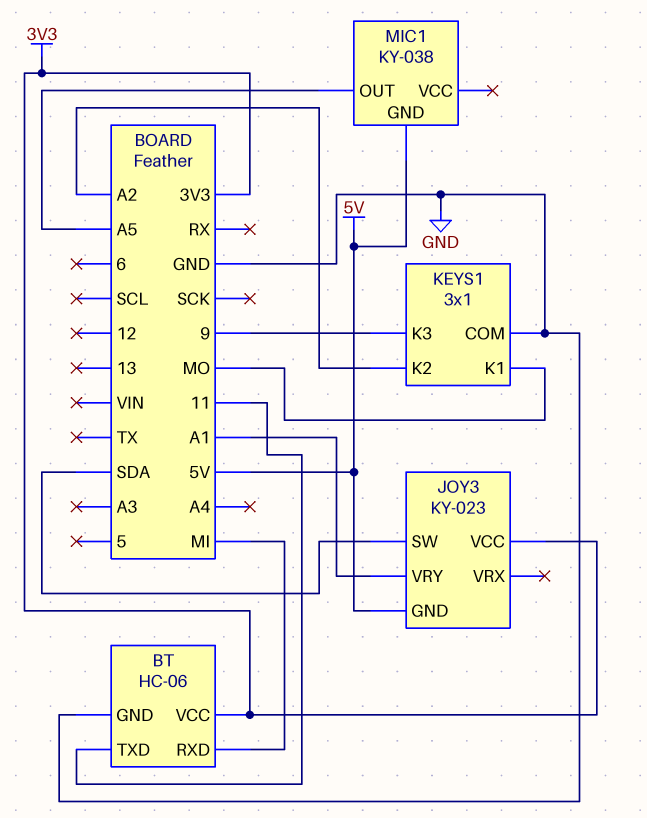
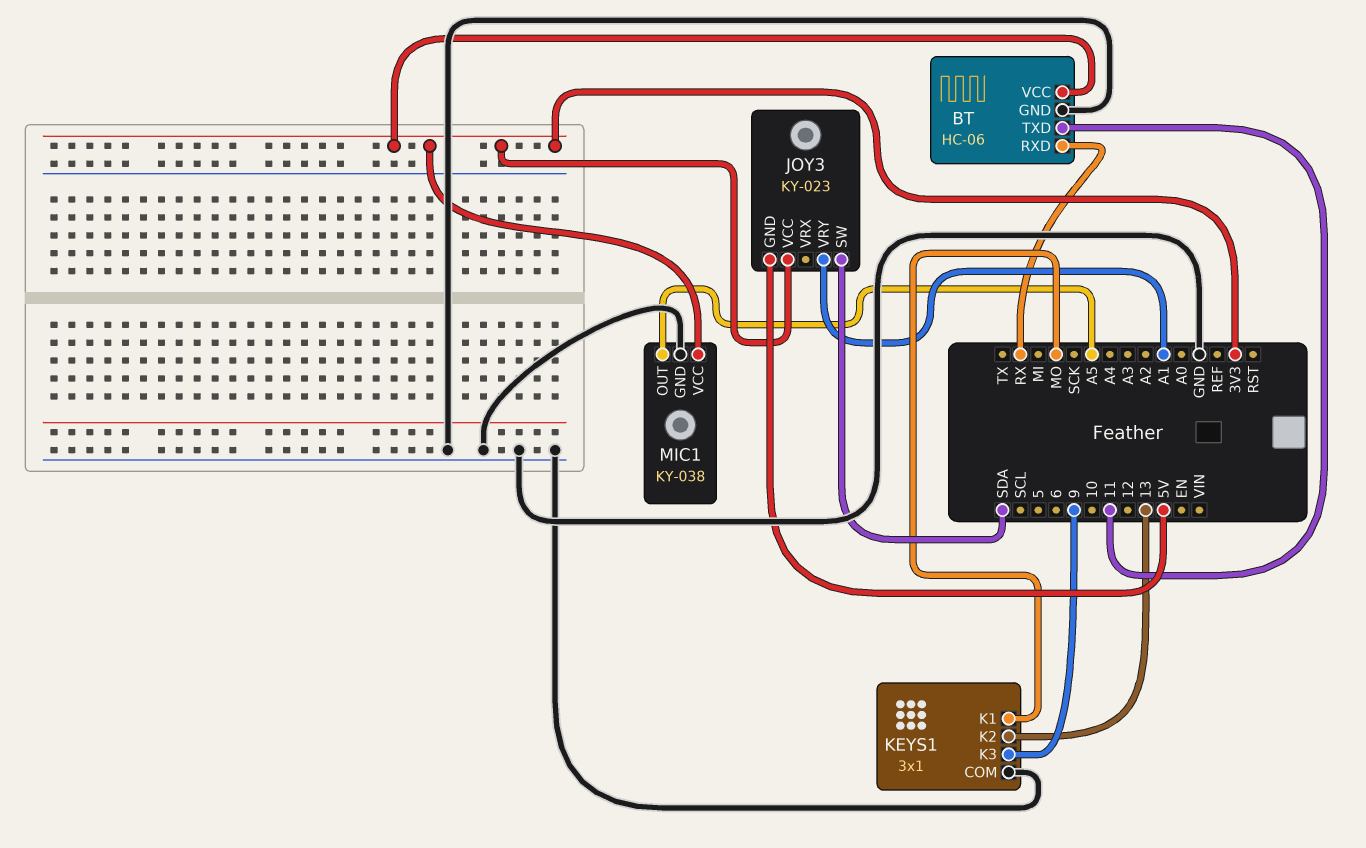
BT pin RXD: MI -> RX
KEYS1 pin K2: A2 -> 13
MIC1 pin GND: 5V -> GND
MIC1 pin VCC: none -> 3V3

